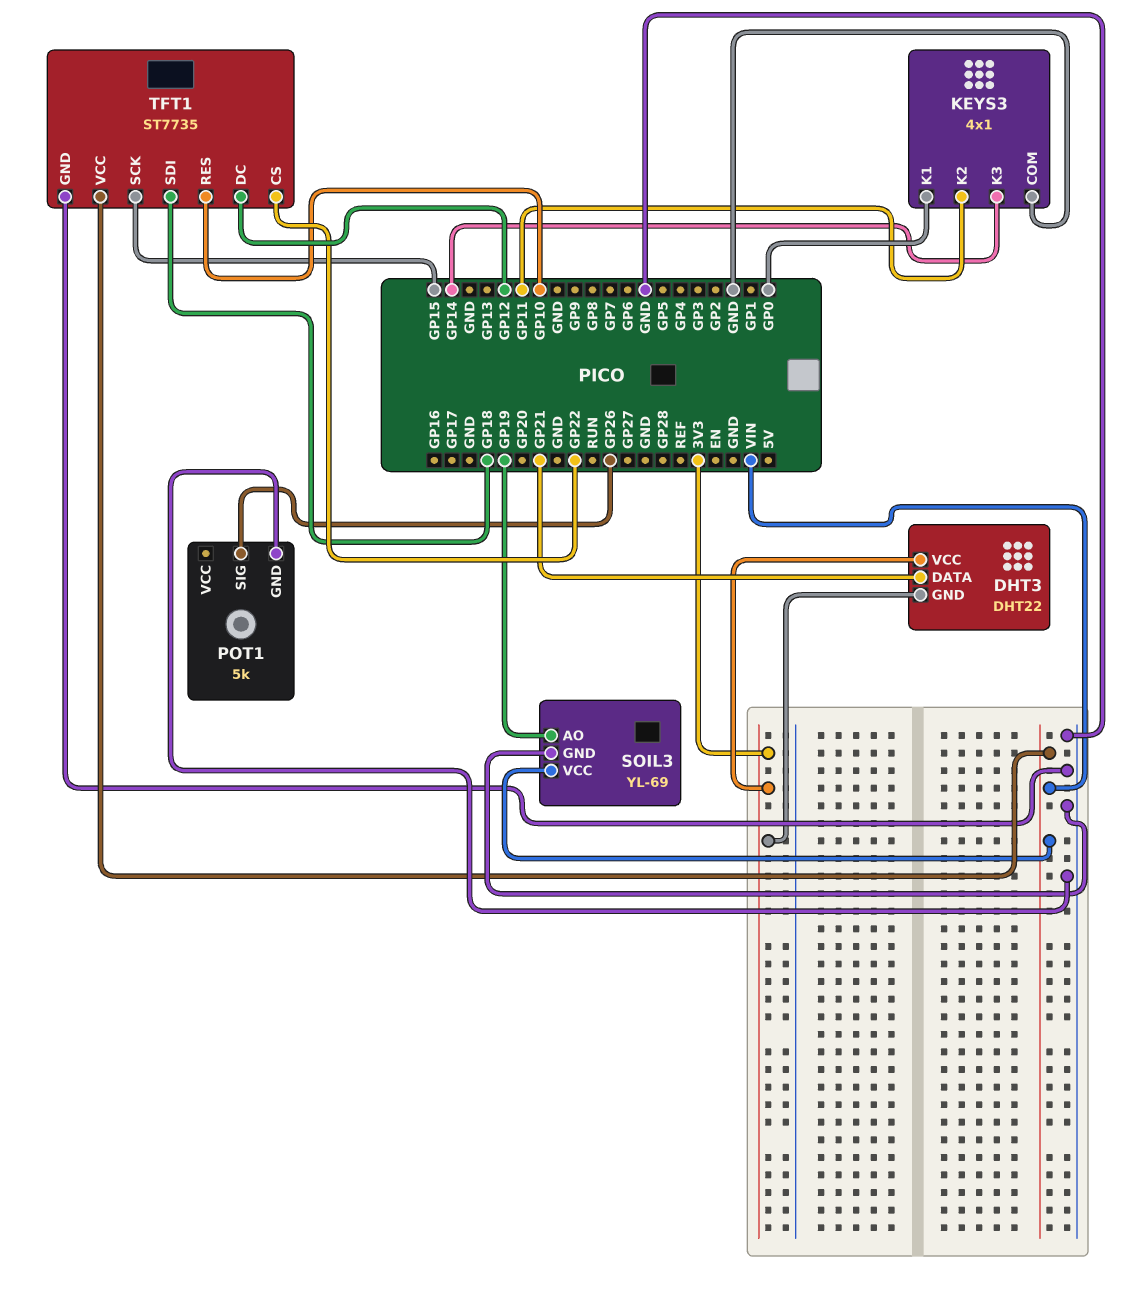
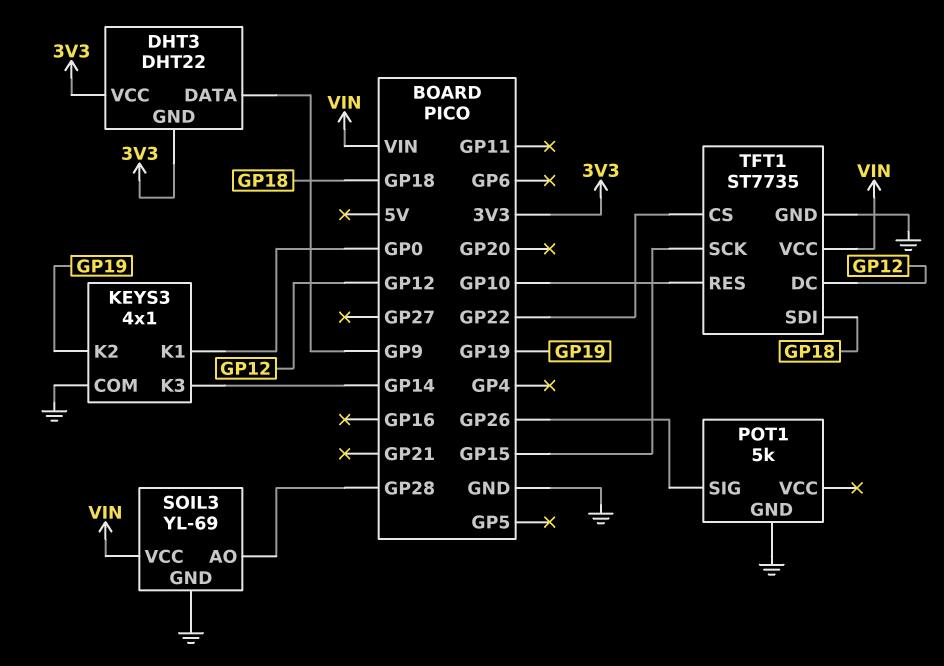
DHT3 pin DATA: GP21 -> GP9
KEYS3 pin K2: GP11 -> GP19
SOIL3 pin AO: GP19 -> GP28

